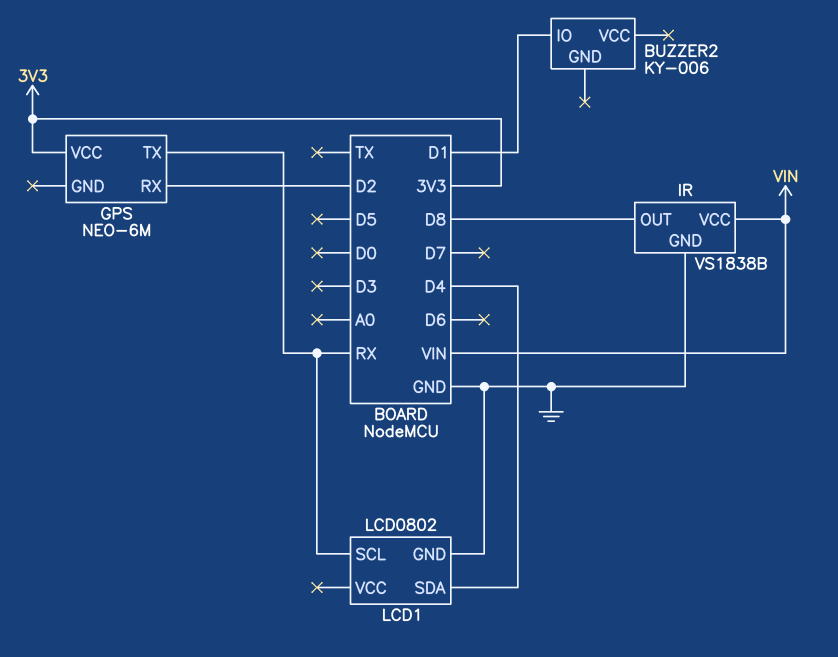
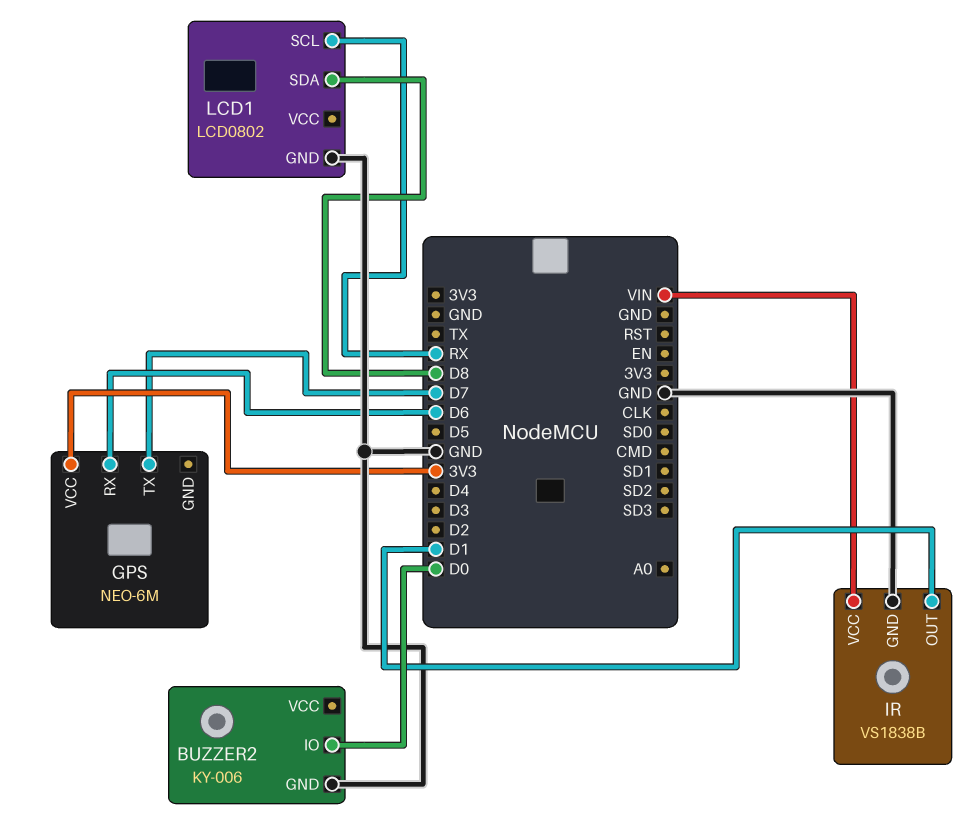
BUZZER2 pin GND: none -> GND
BUZZER2 pin IO: D1 -> D0
GPS pin RX: D2 -> D6
GPS pin TX: RX -> D7
IR pin OUT: D8 -> D1
LCD1 pin SDA: D4 -> D8

